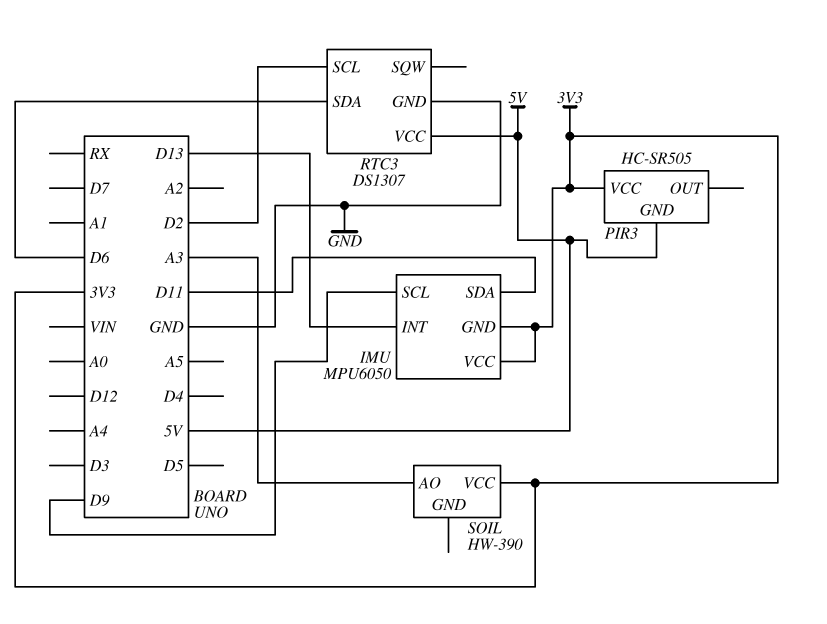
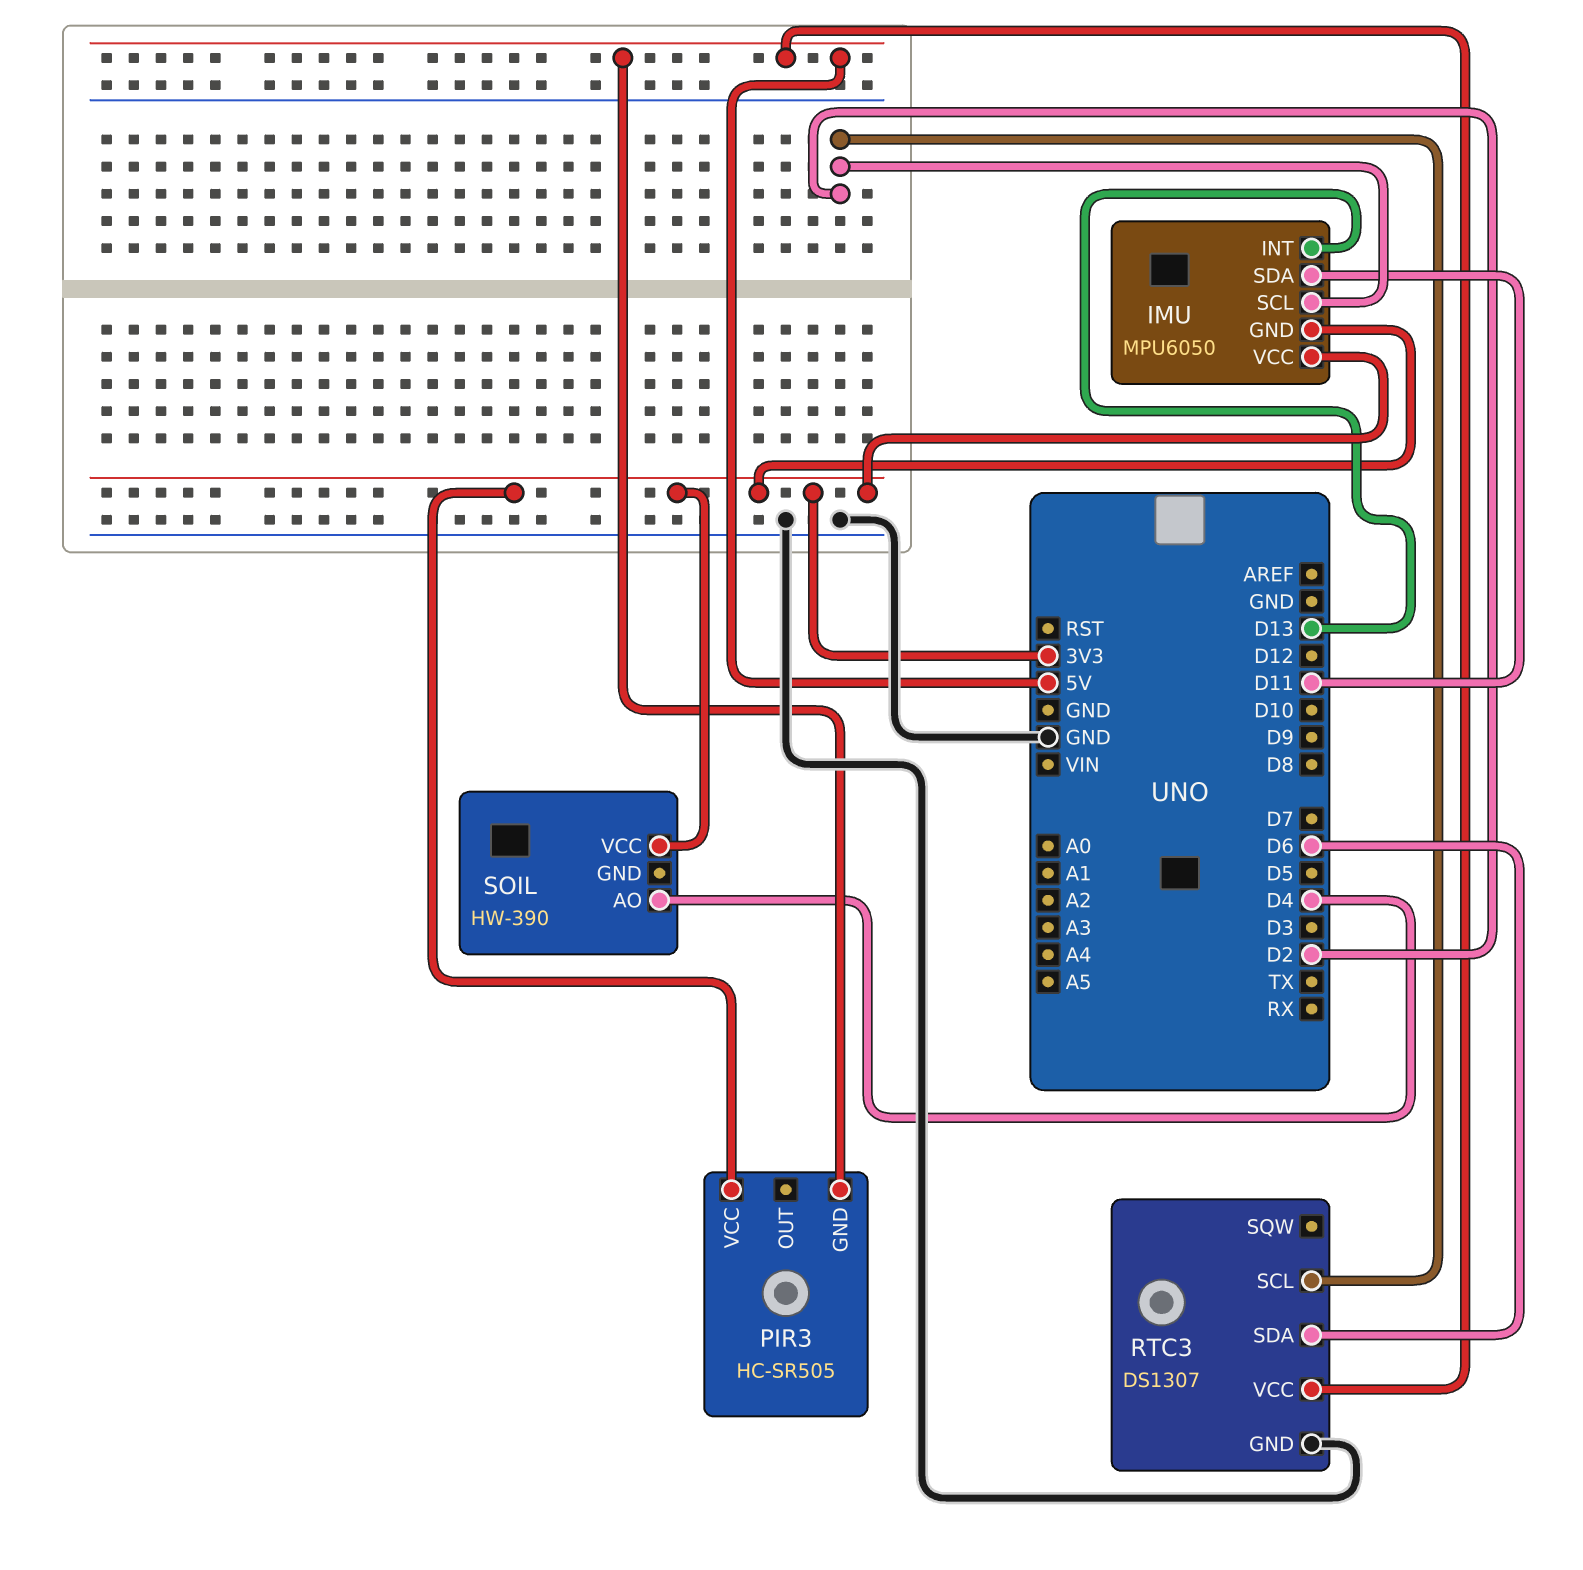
IMU pin SCL: D9 -> D2
SOIL pin AO: A3 -> D4

